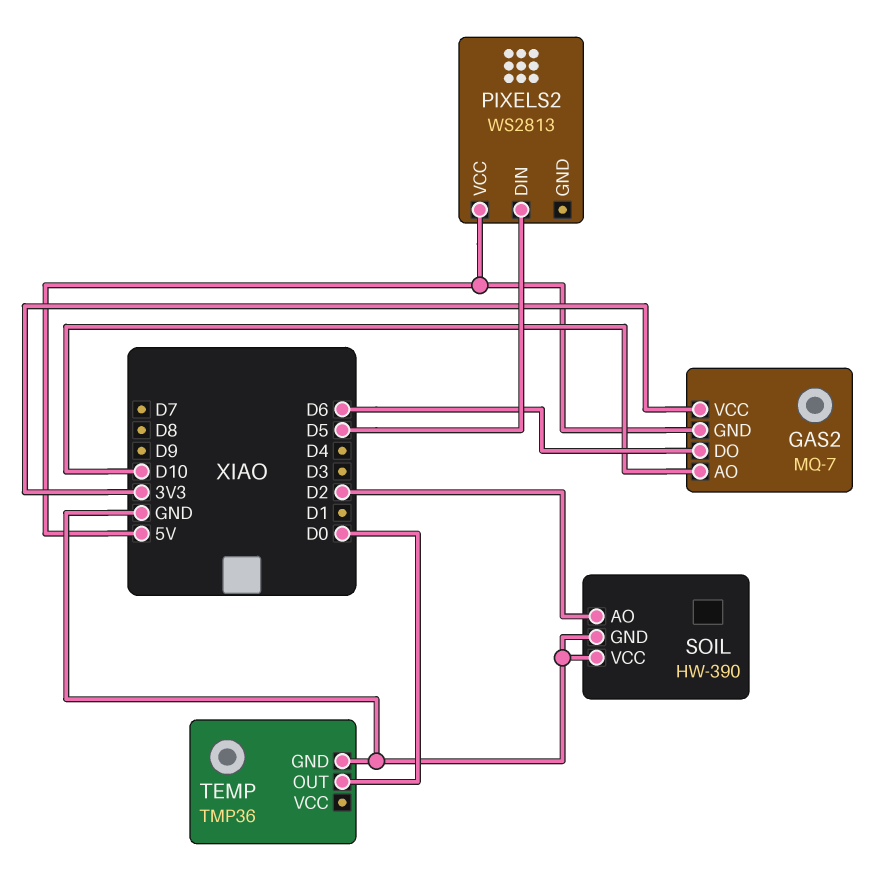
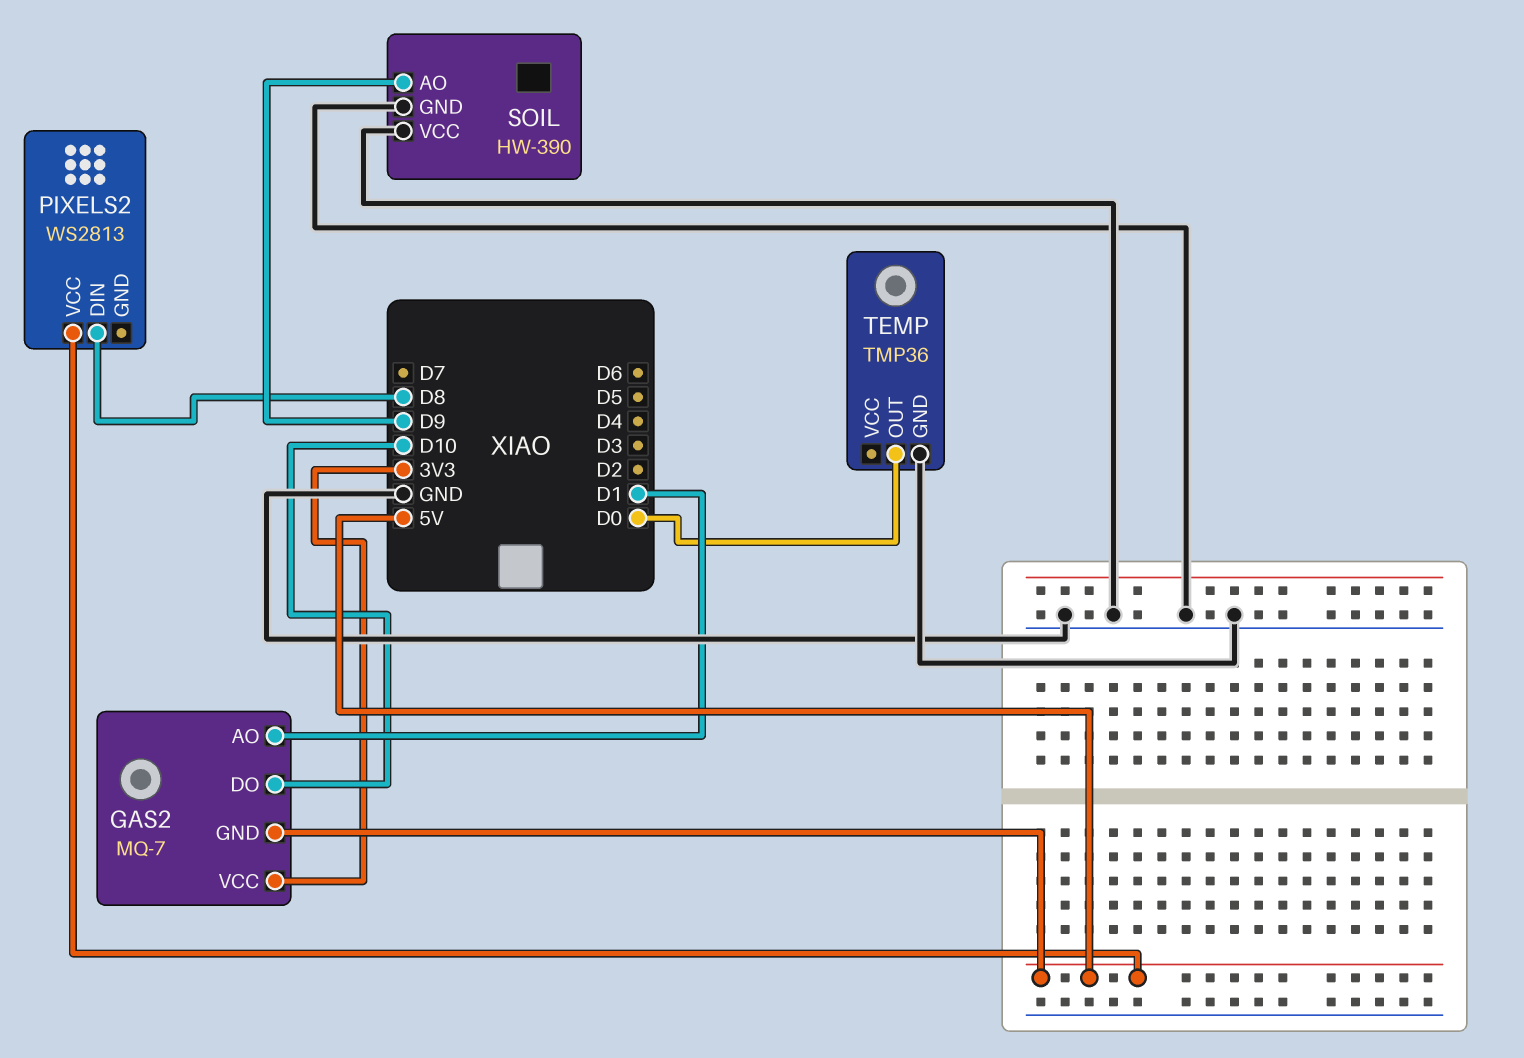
GAS2 pin AO: D10 -> D1
GAS2 pin DO: D6 -> D10
PIXELS2 pin DIN: D5 -> D8
SOIL pin AO: D2 -> D9

